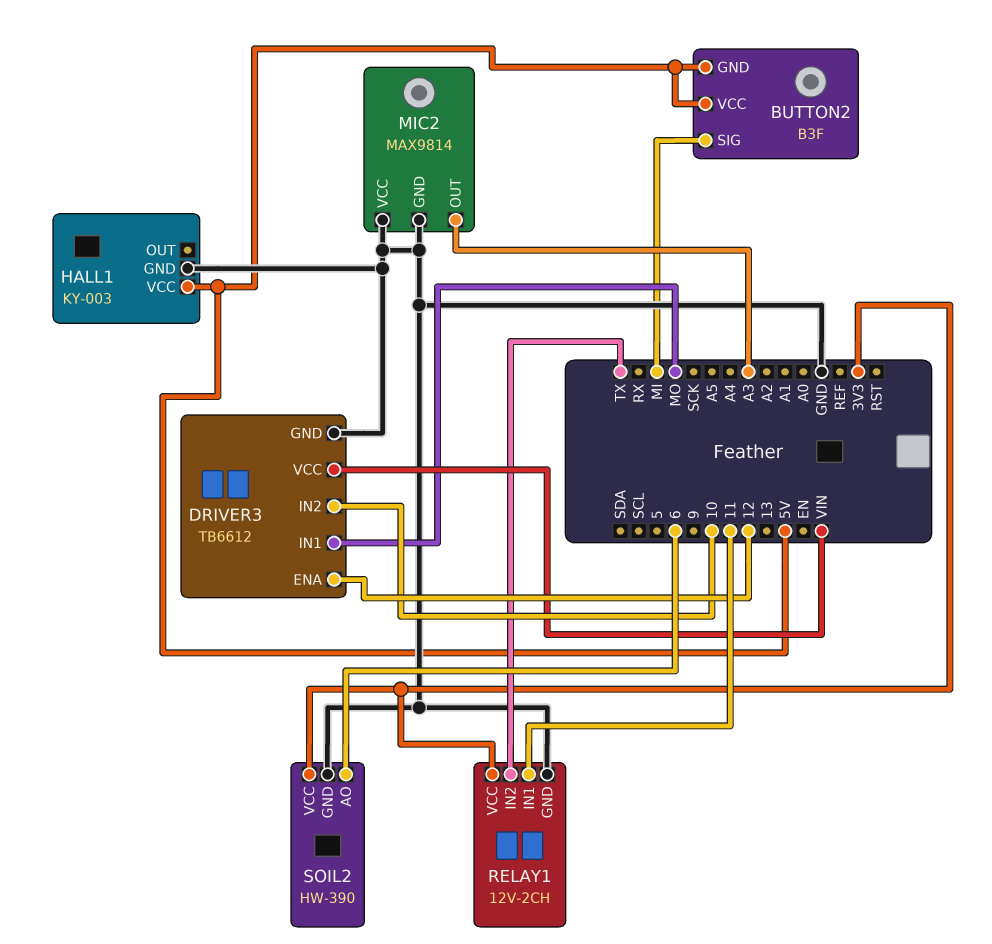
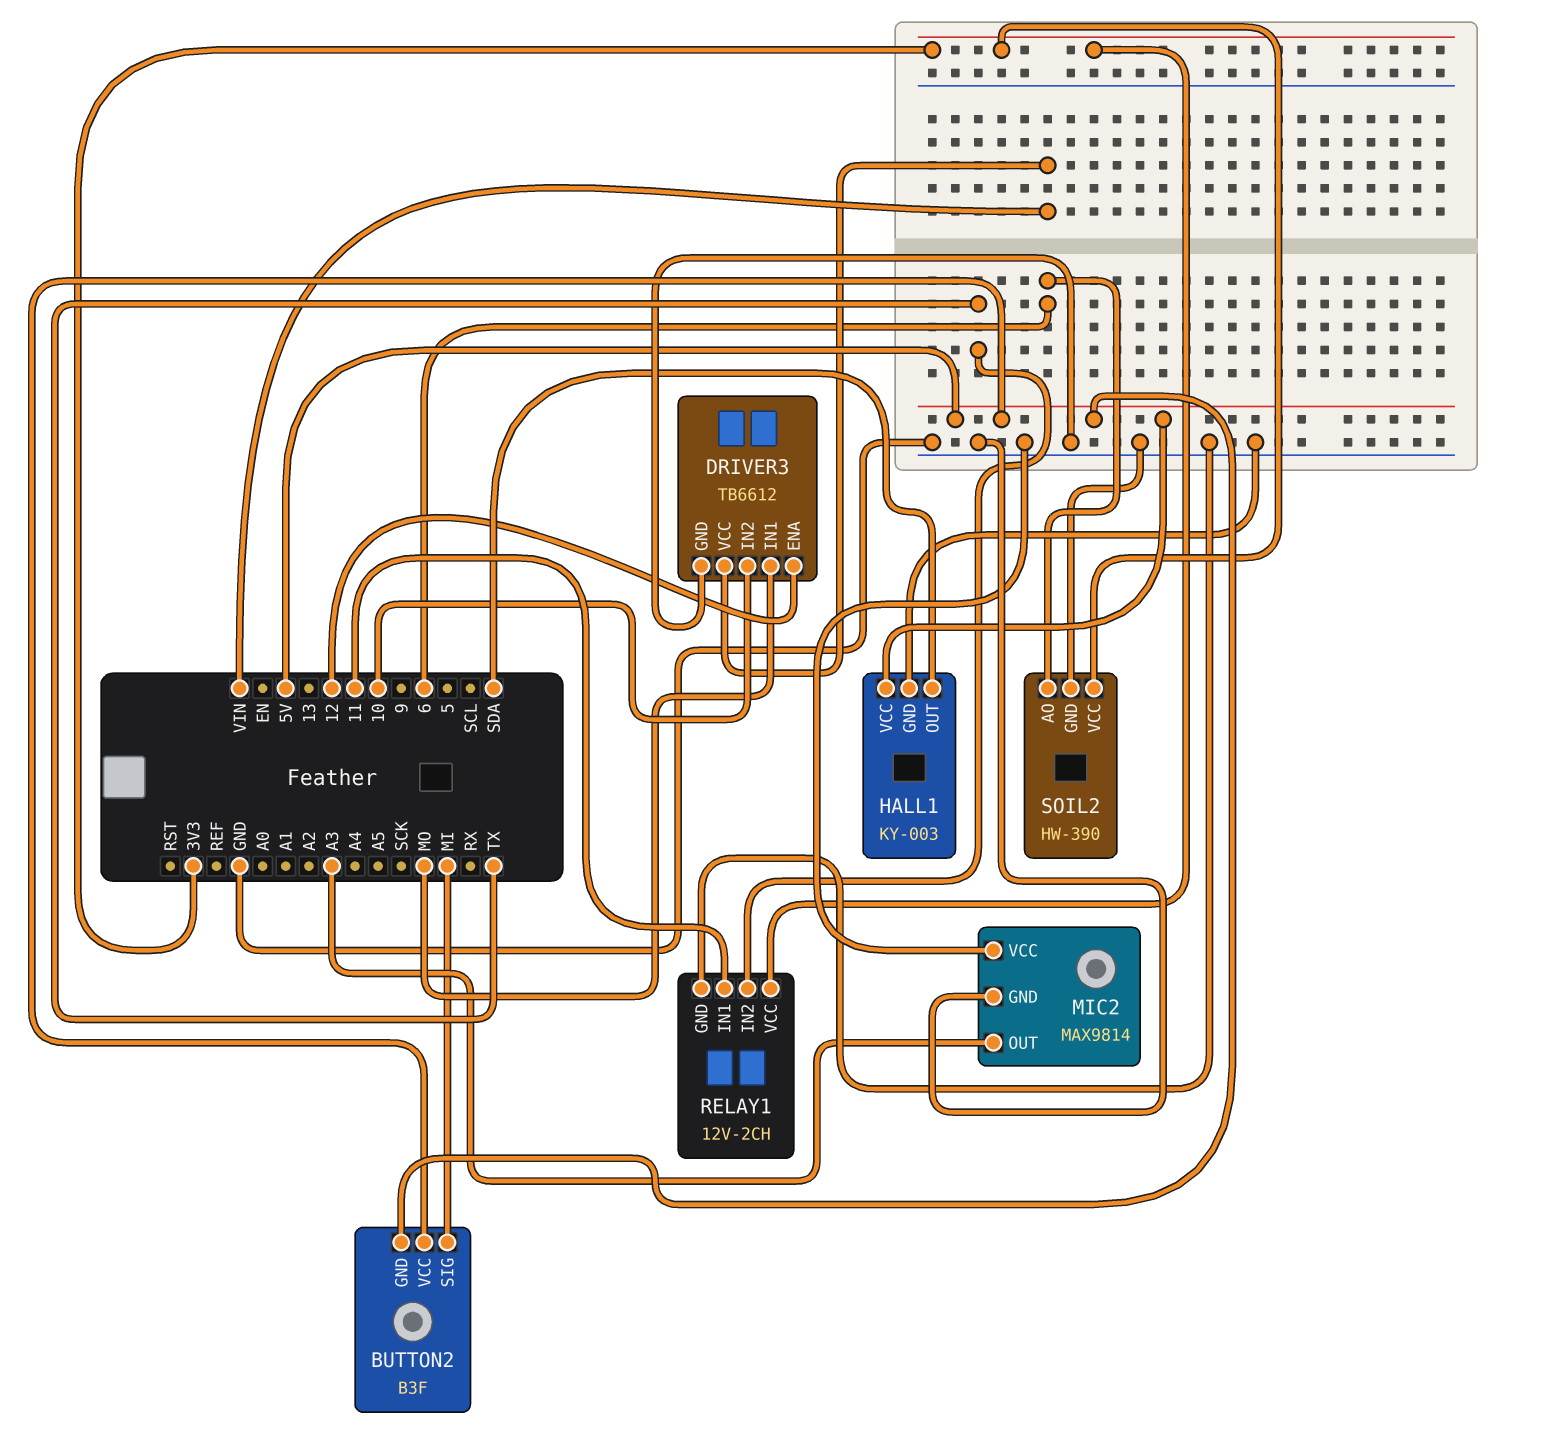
HALL1 pin OUT: none -> SDA

